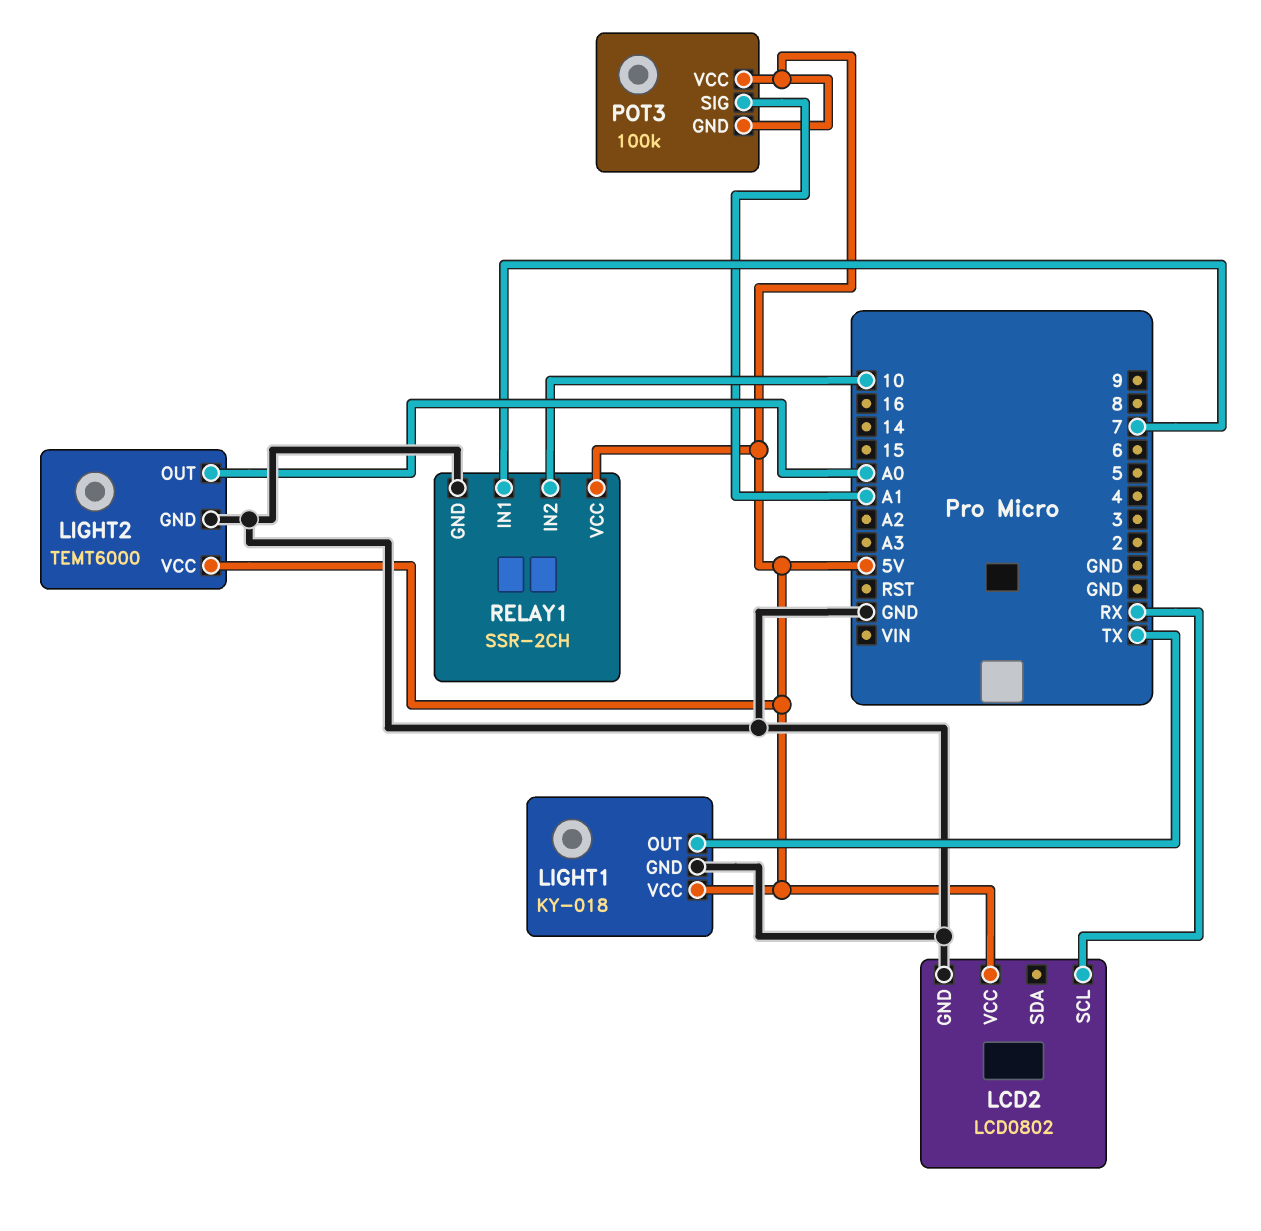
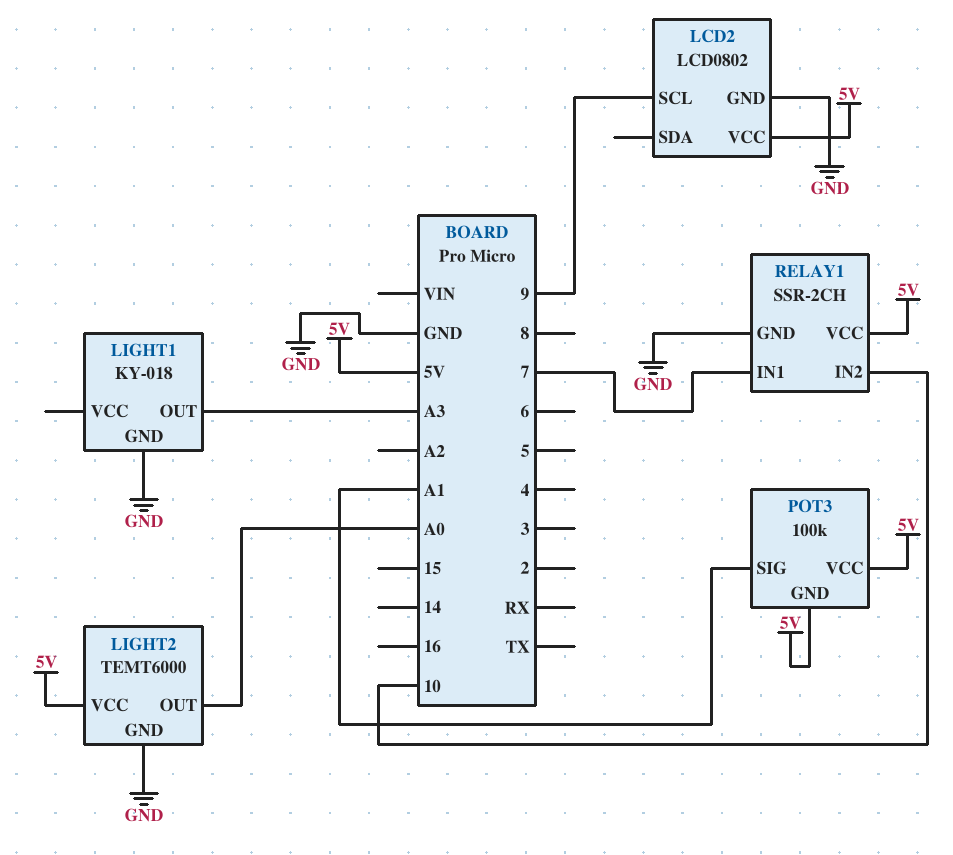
LCD2 pin SCL: RX -> 9
LIGHT1 pin OUT: TX -> A3
LIGHT1 pin VCC: 5V -> none

